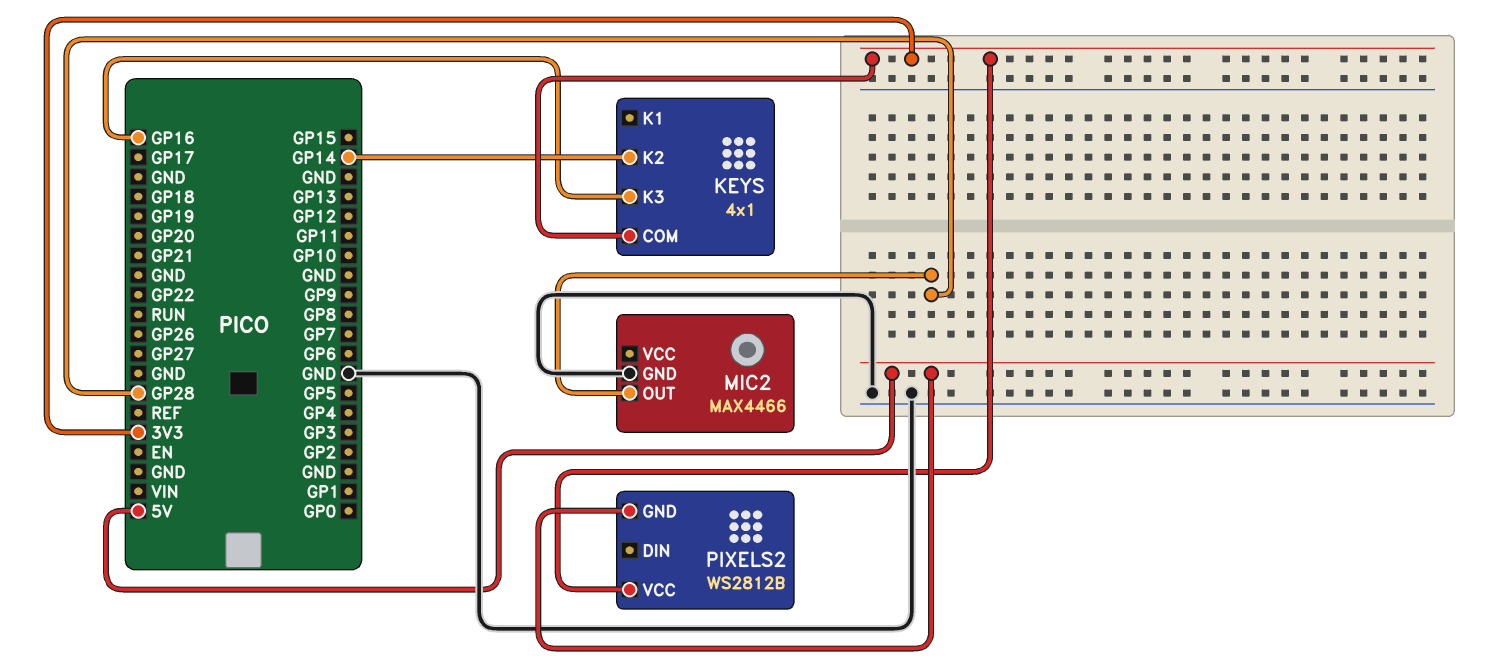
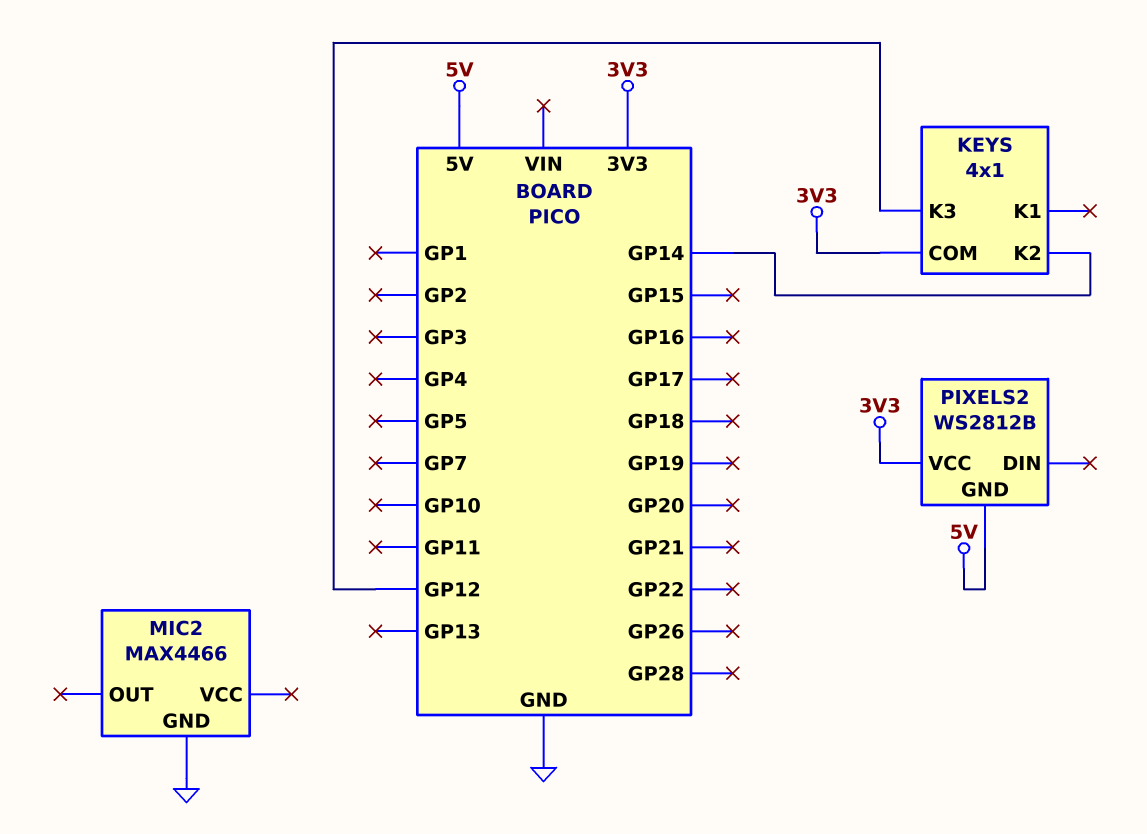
KEYS pin K3: GP16 -> GP12
MIC2 pin OUT: GP28 -> none

